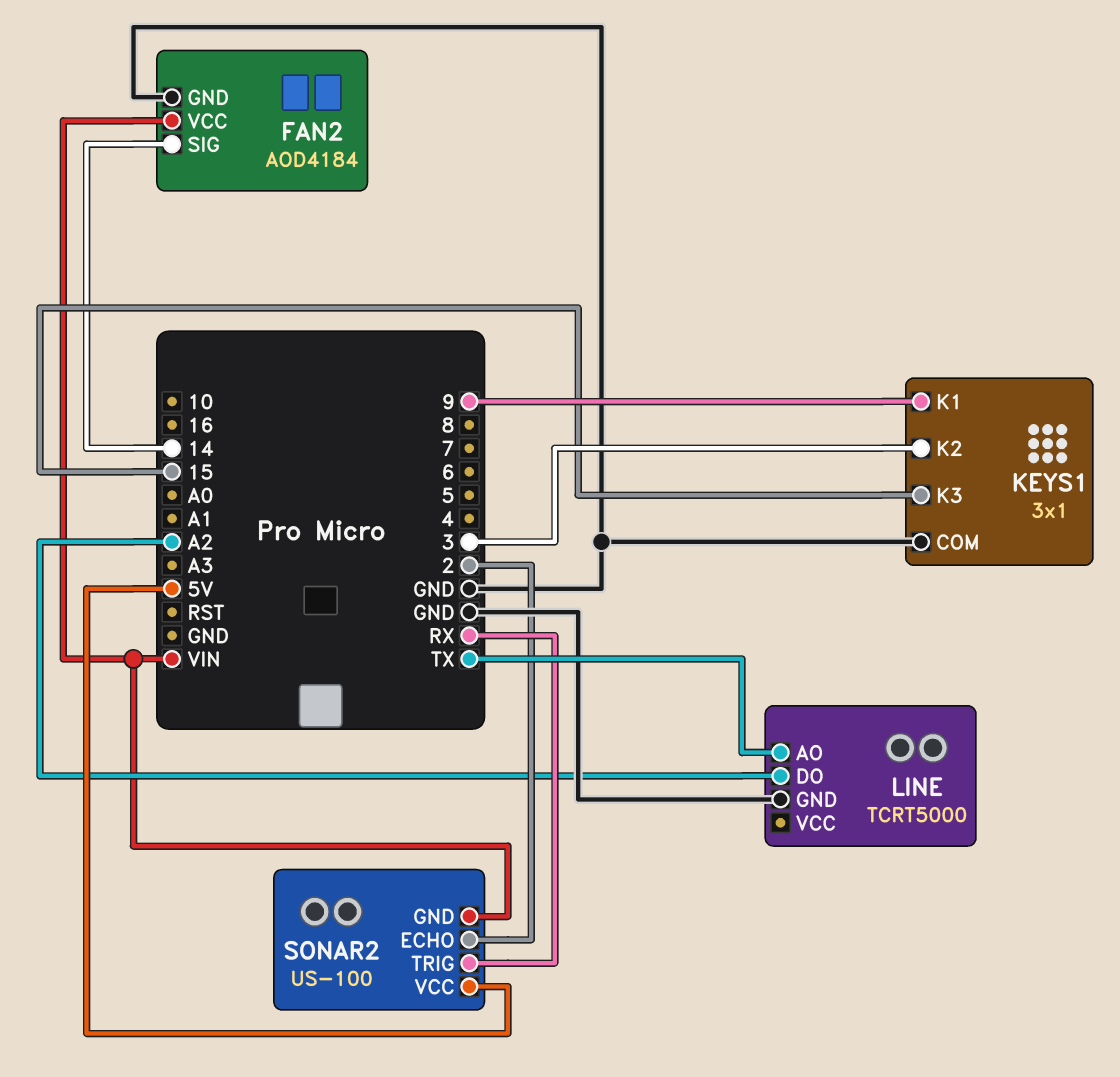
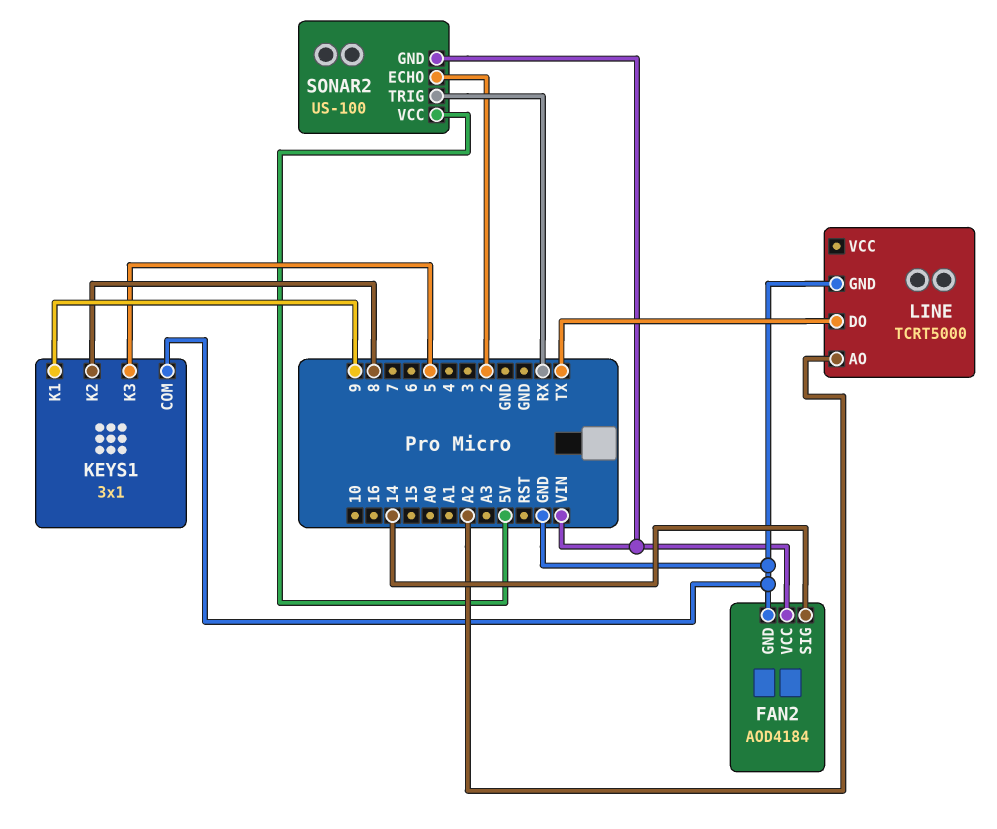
KEYS1 pin K2: 3 -> 8
KEYS1 pin K3: 15 -> 5
LINE pin AO: TX -> A2
LINE pin DO: A2 -> TX

